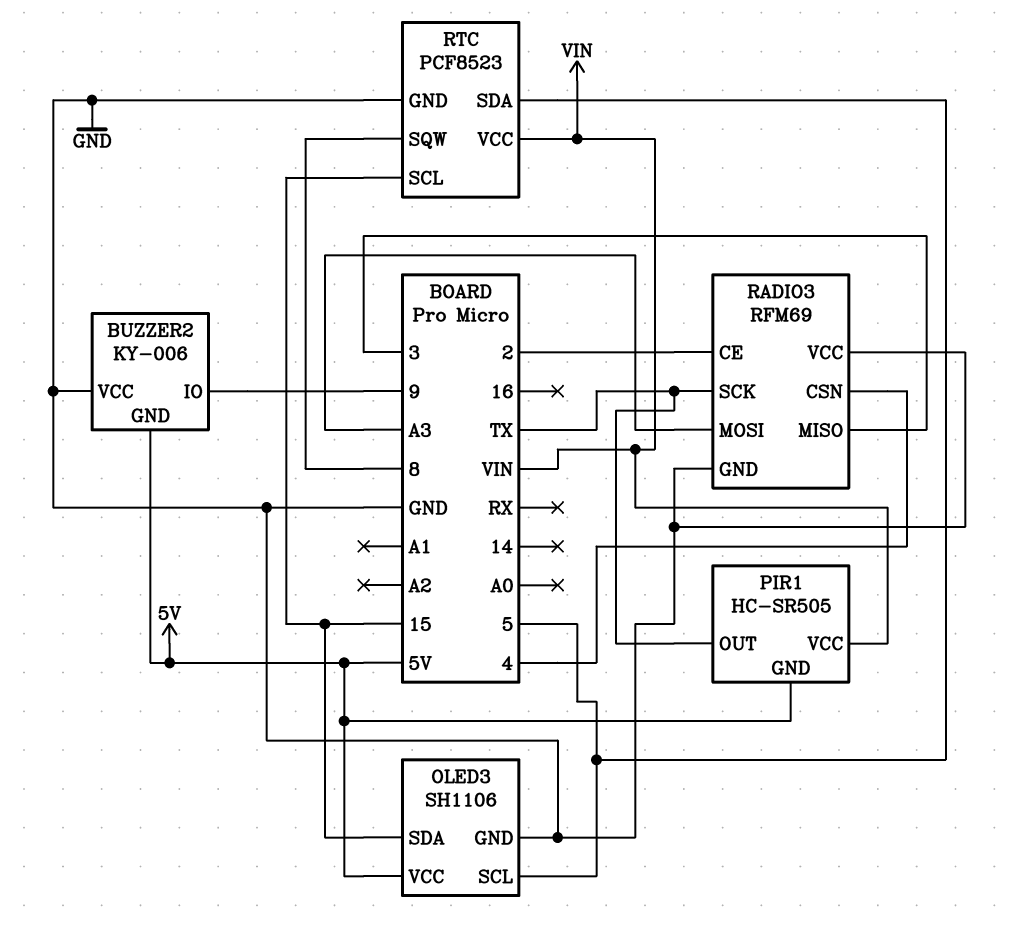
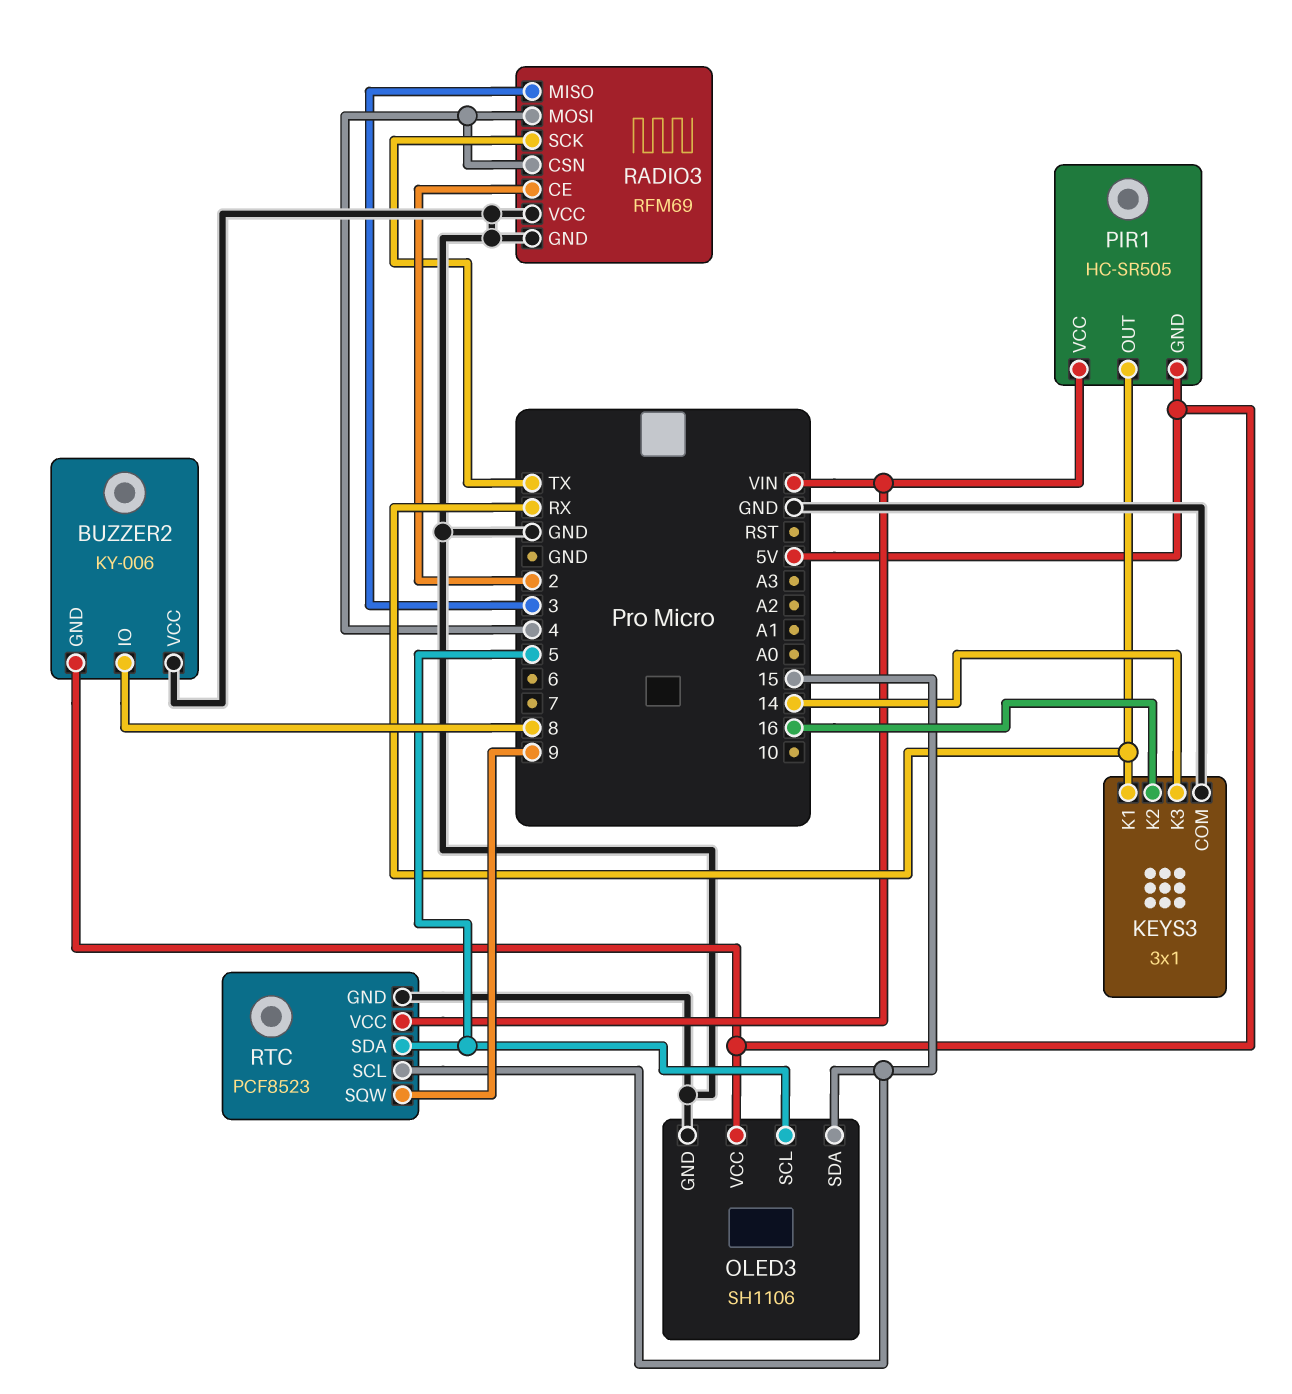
BUZZER2 pin IO: 9 -> 8
KEYS3: none -> 3x1
KEYS3 pin COM: none -> GND
KEYS3 pin K1: none -> RX
KEYS3 pin K2: none -> 16
KEYS3 pin K3: none -> 14
PIR1 pin OUT: TX -> RX
RADIO3 pin MOSI: A3 -> 4
RTC pin SQW: 8 -> 9

